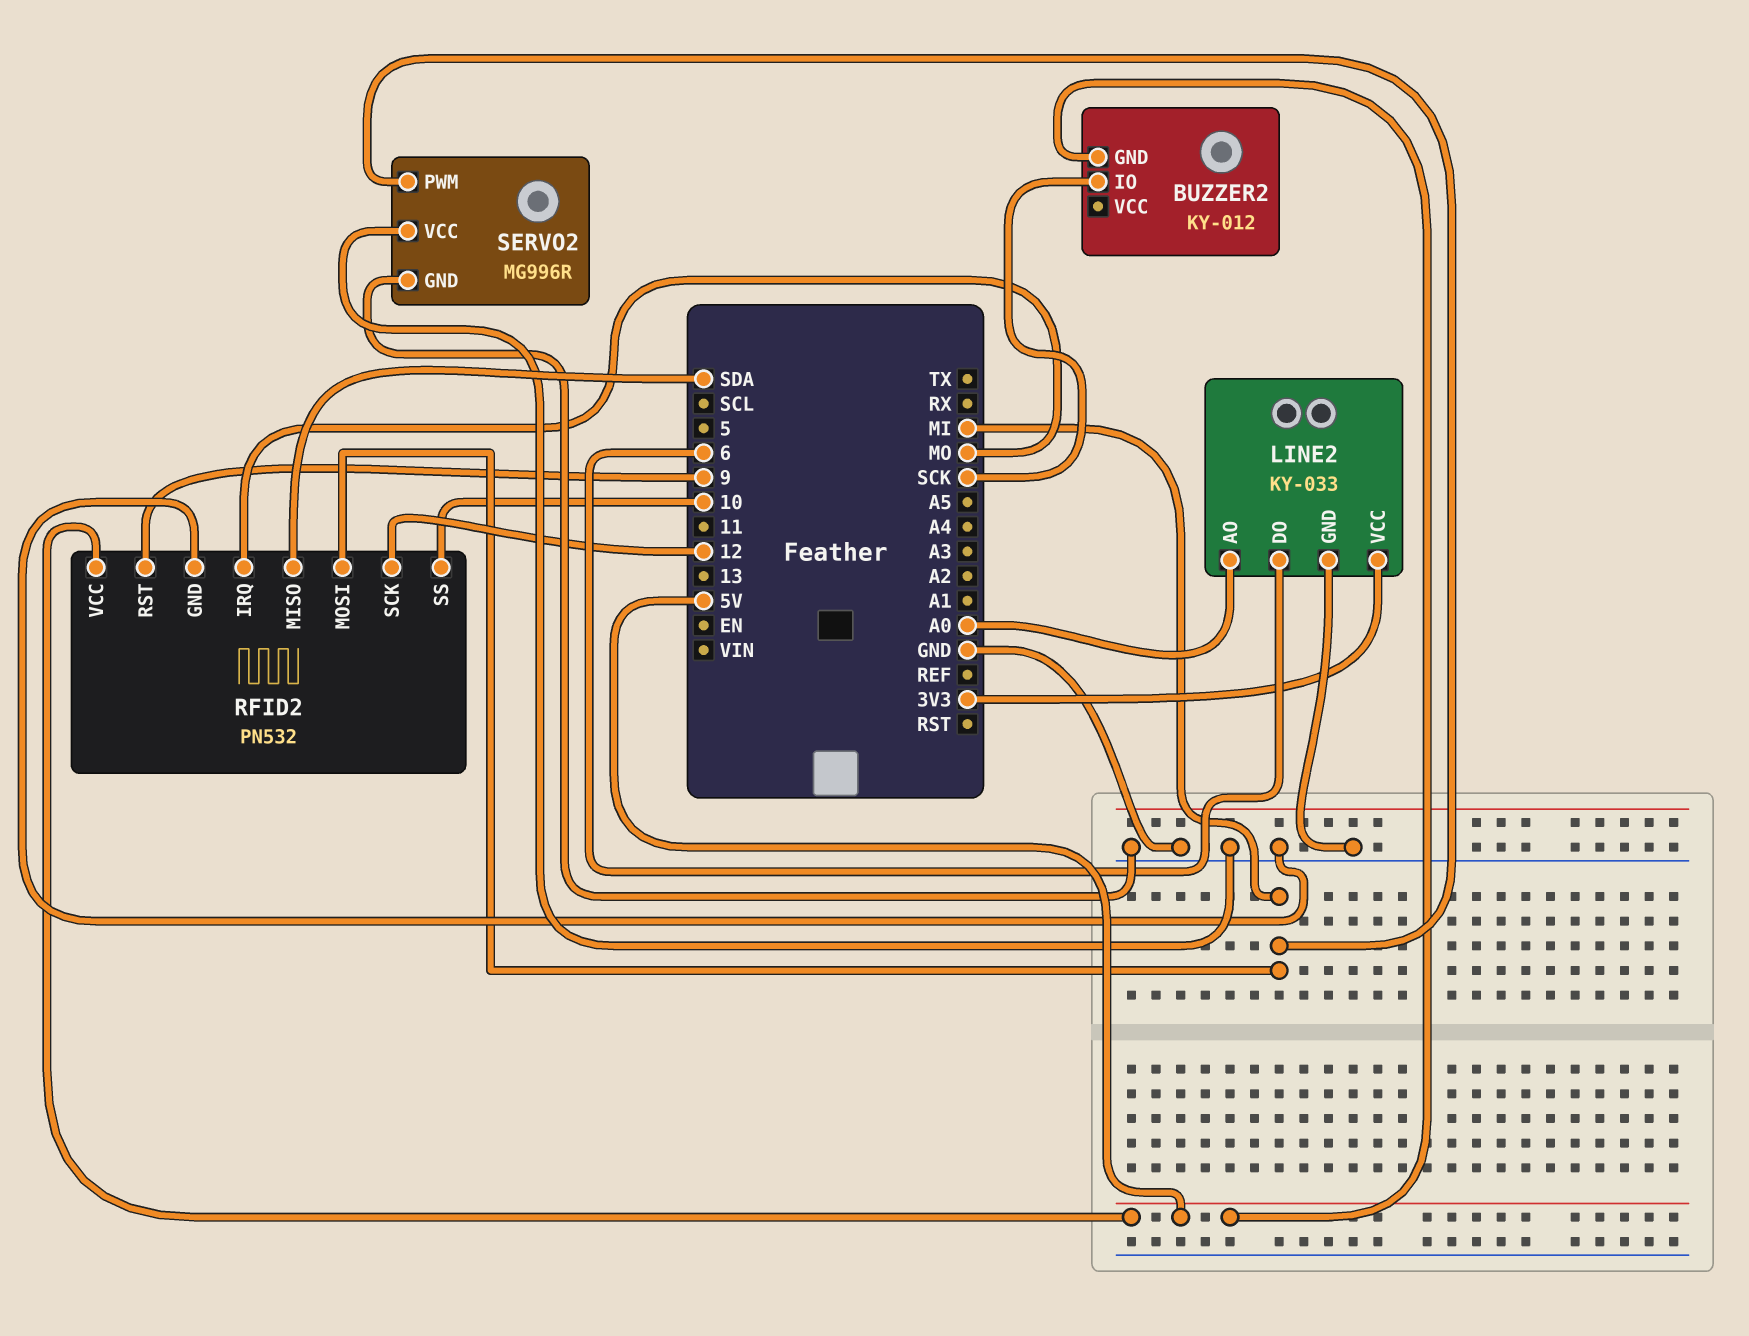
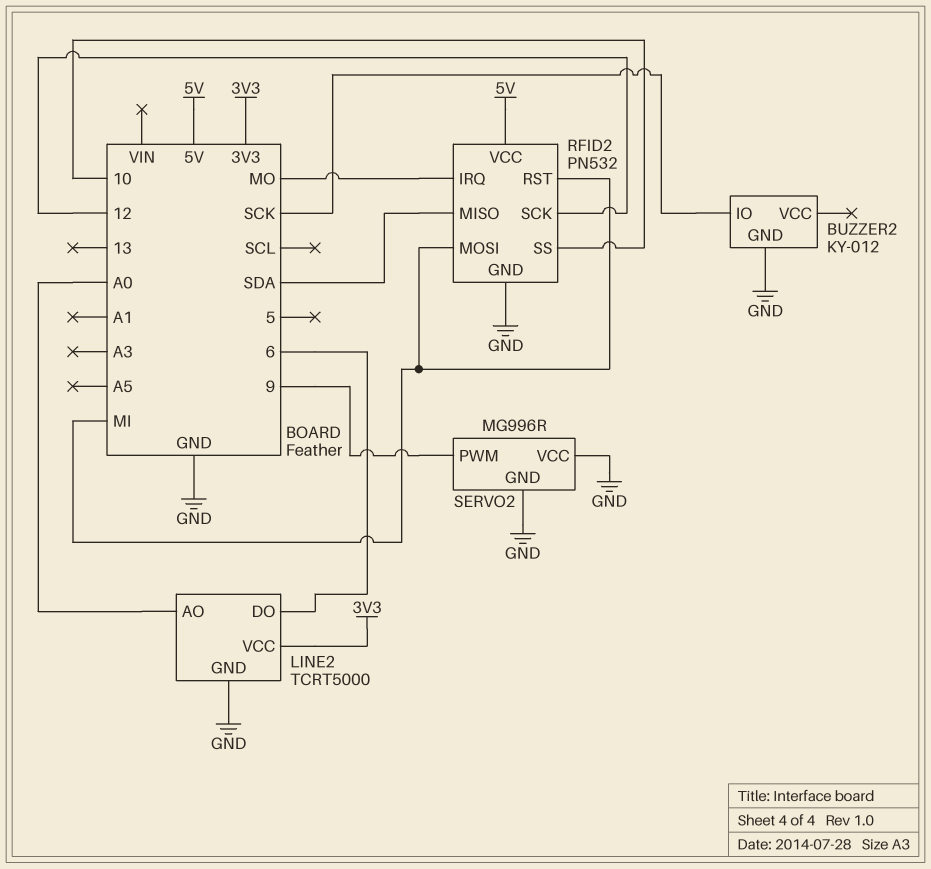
BUZZER2 pin GND: 5V -> GND
LINE2: KY-033 -> TCRT5000
RFID2 pin RST: 9 -> MI
SERVO2 pin PWM: MI -> 9

